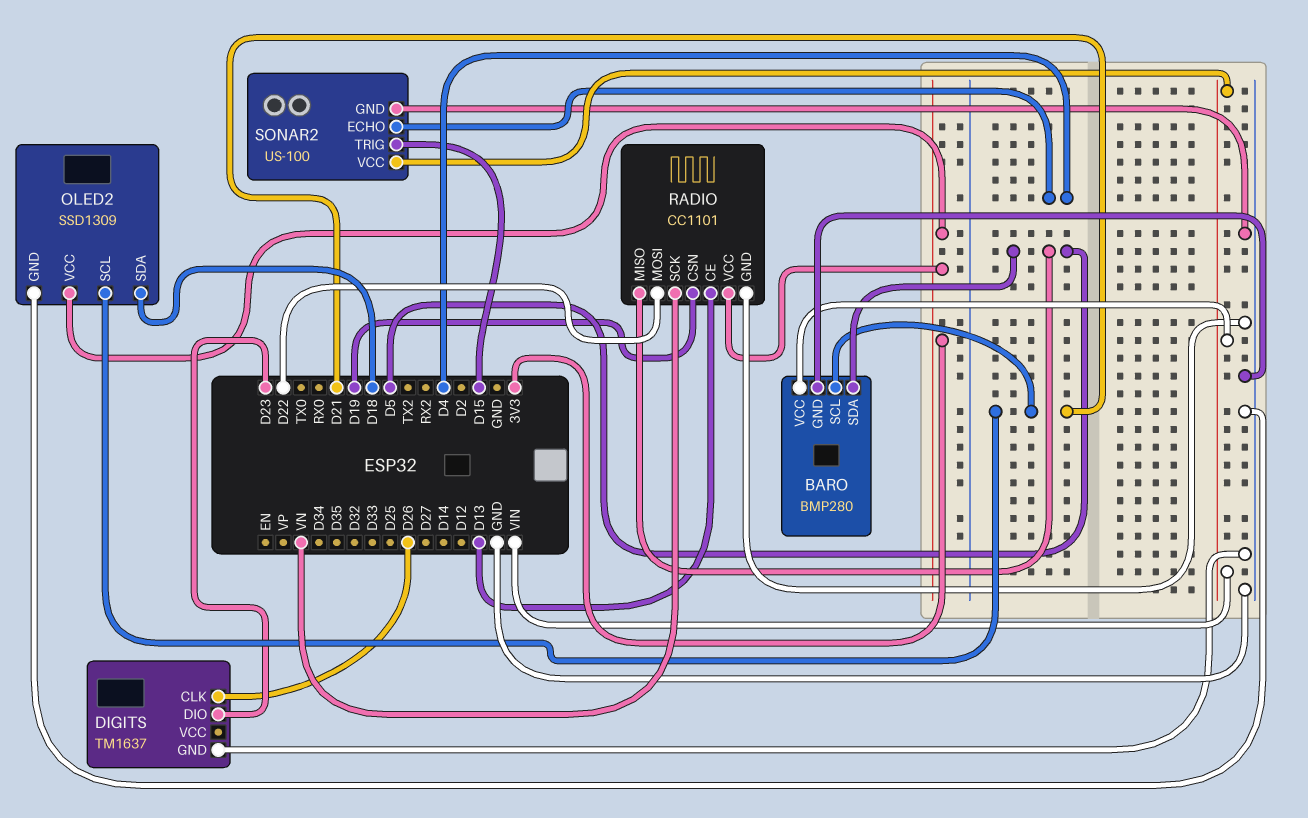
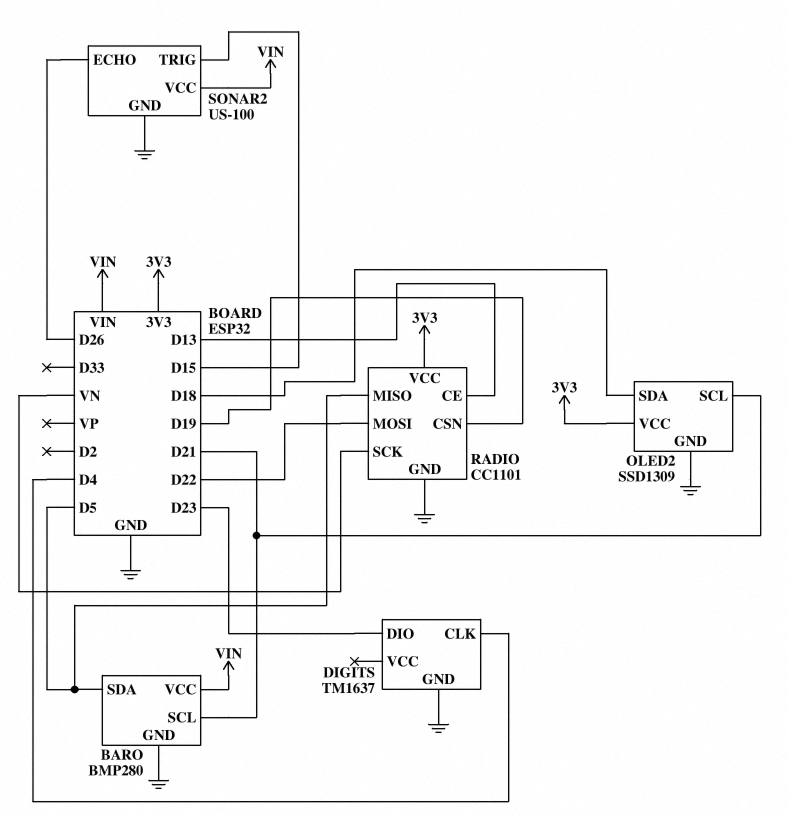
DIGITS pin CLK: D26 -> D4
SONAR2 pin ECHO: D4 -> D26

